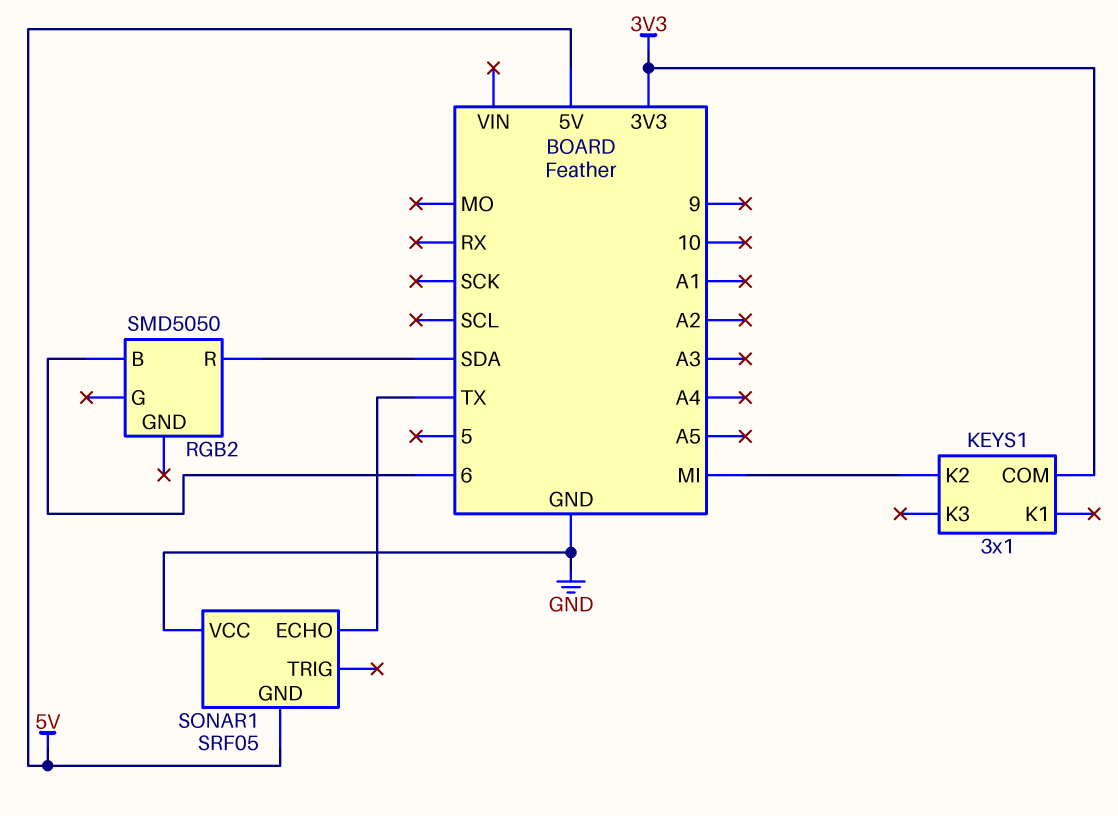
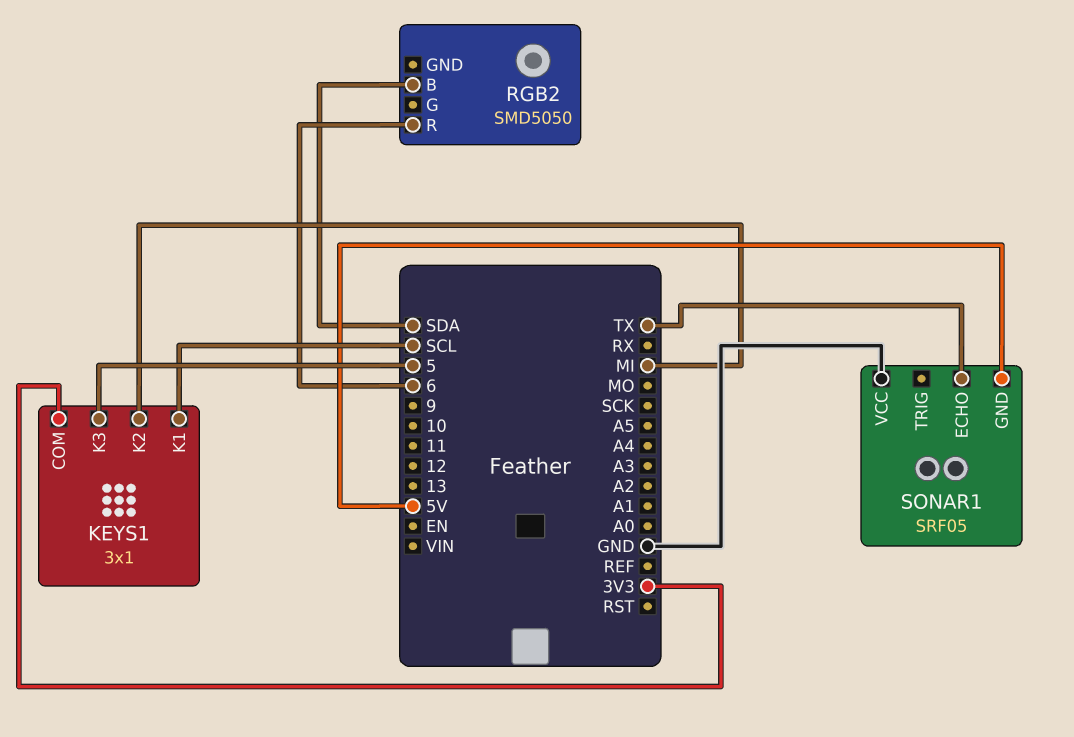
KEYS1 pin K1: none -> SCL
KEYS1 pin K3: none -> 5
RGB2 pin B: 6 -> SDA
RGB2 pin R: SDA -> 6

